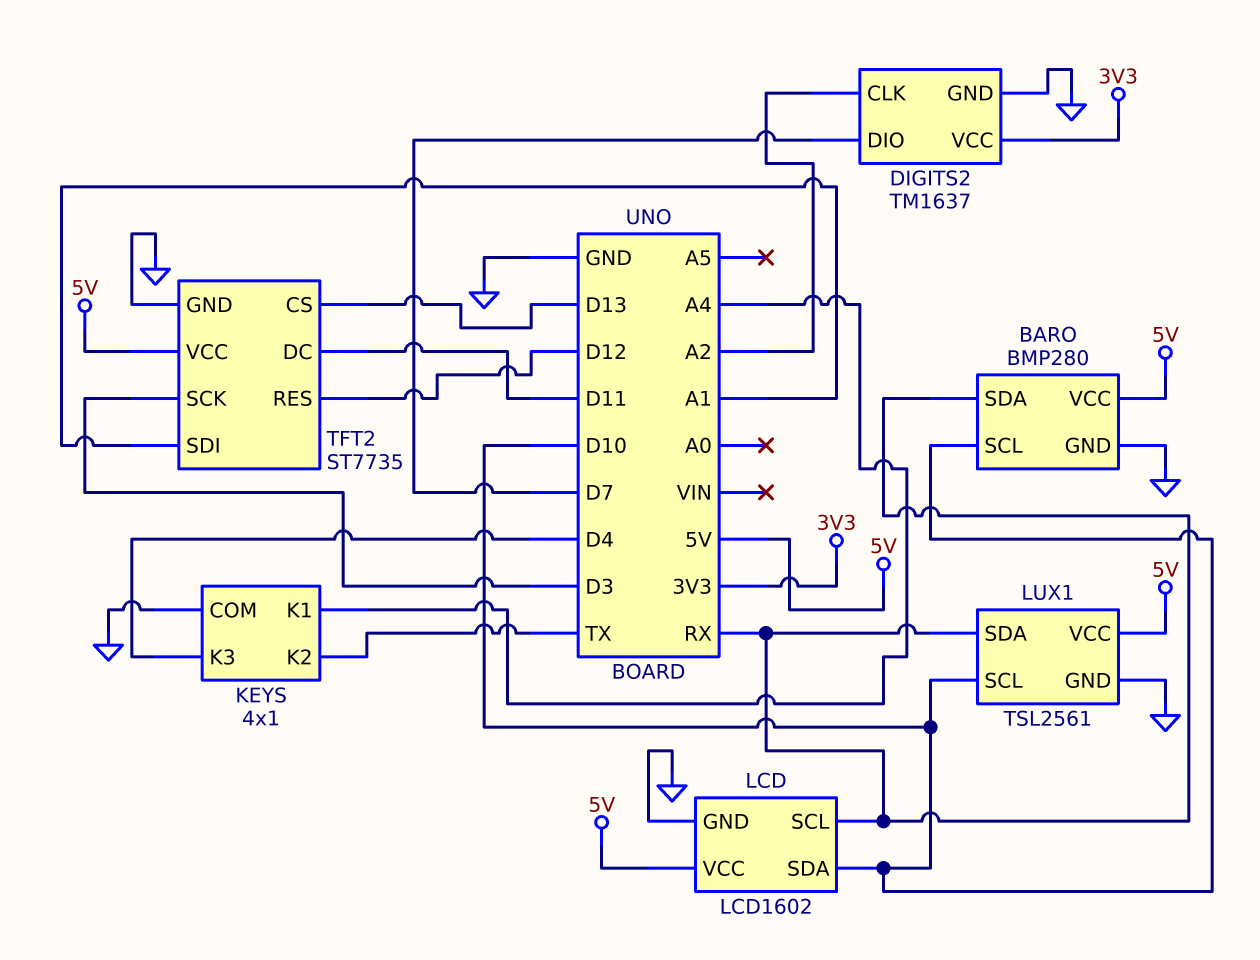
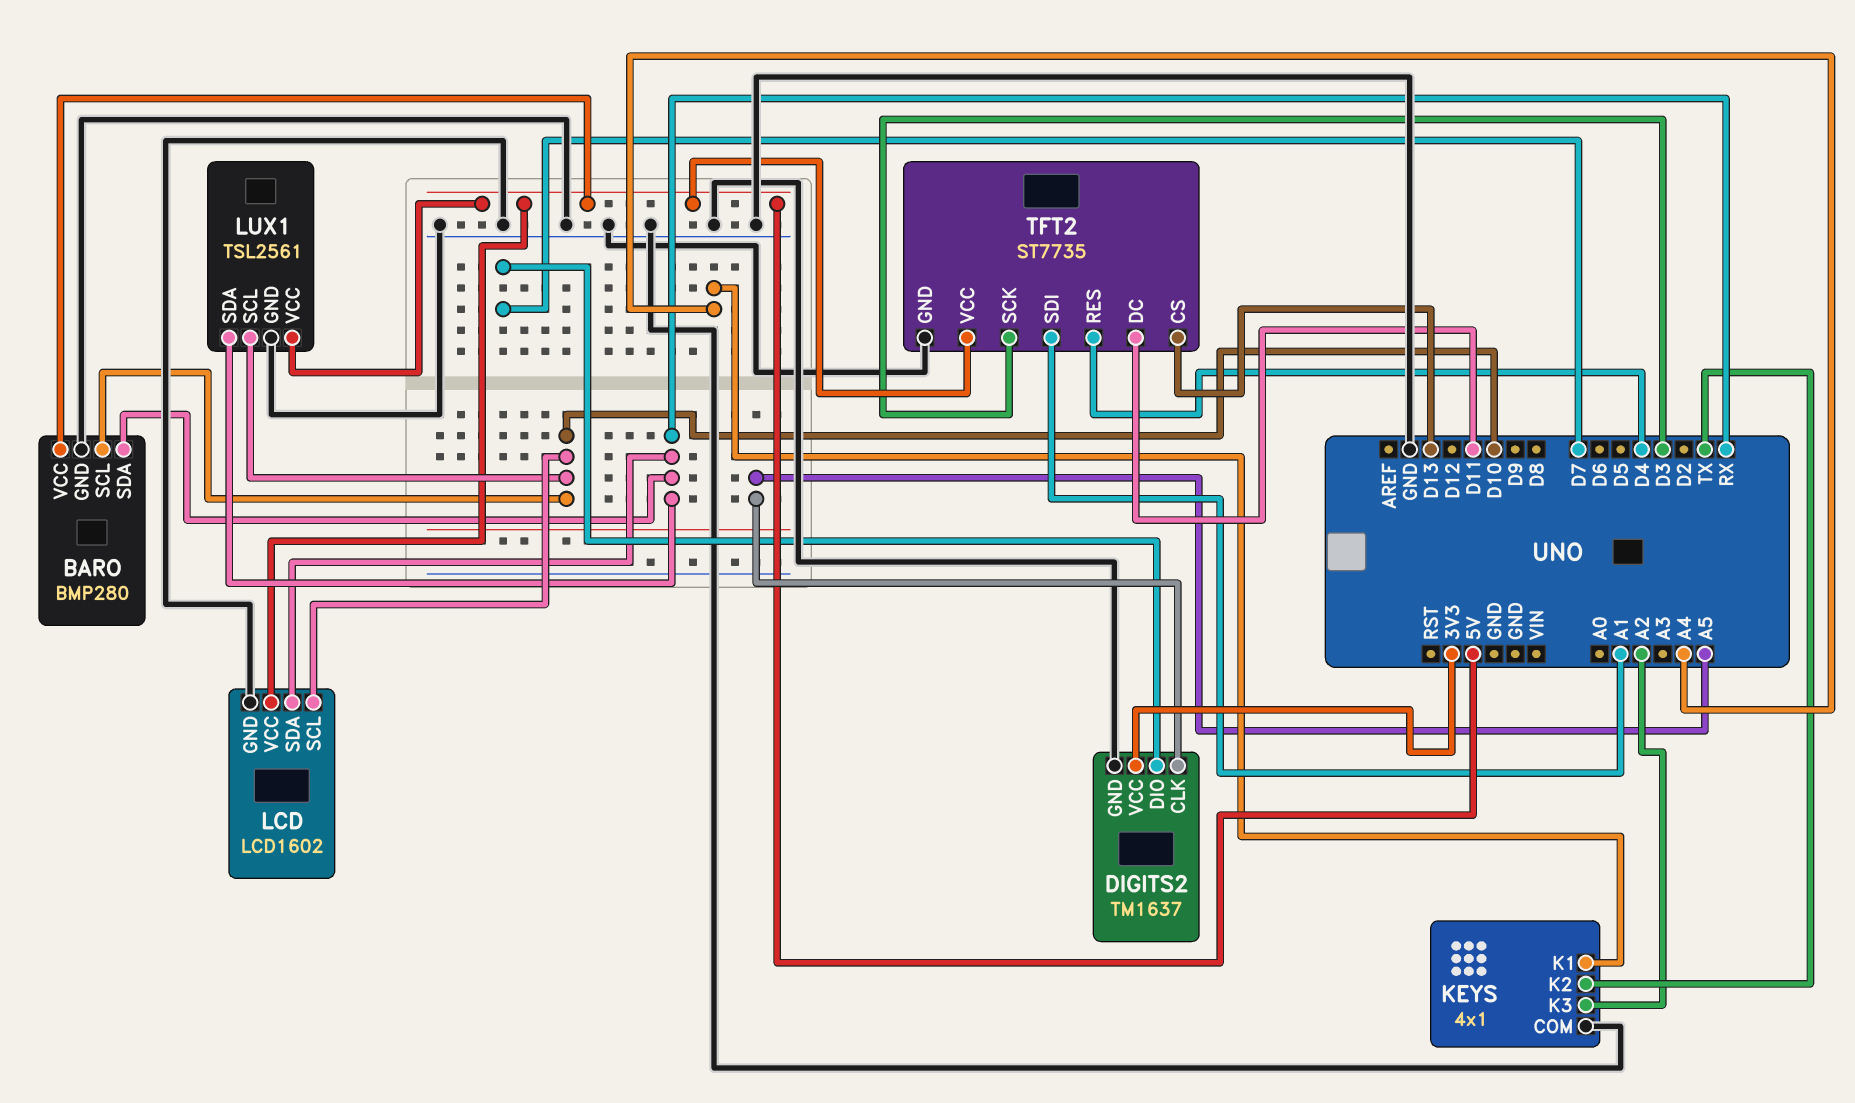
DIGITS2 pin CLK: A2 -> A5
KEYS pin K3: D4 -> A2
LCD pin SCL: RX -> D10
LCD pin SDA: D10 -> RX
TFT2 pin RES: D12 -> D4

